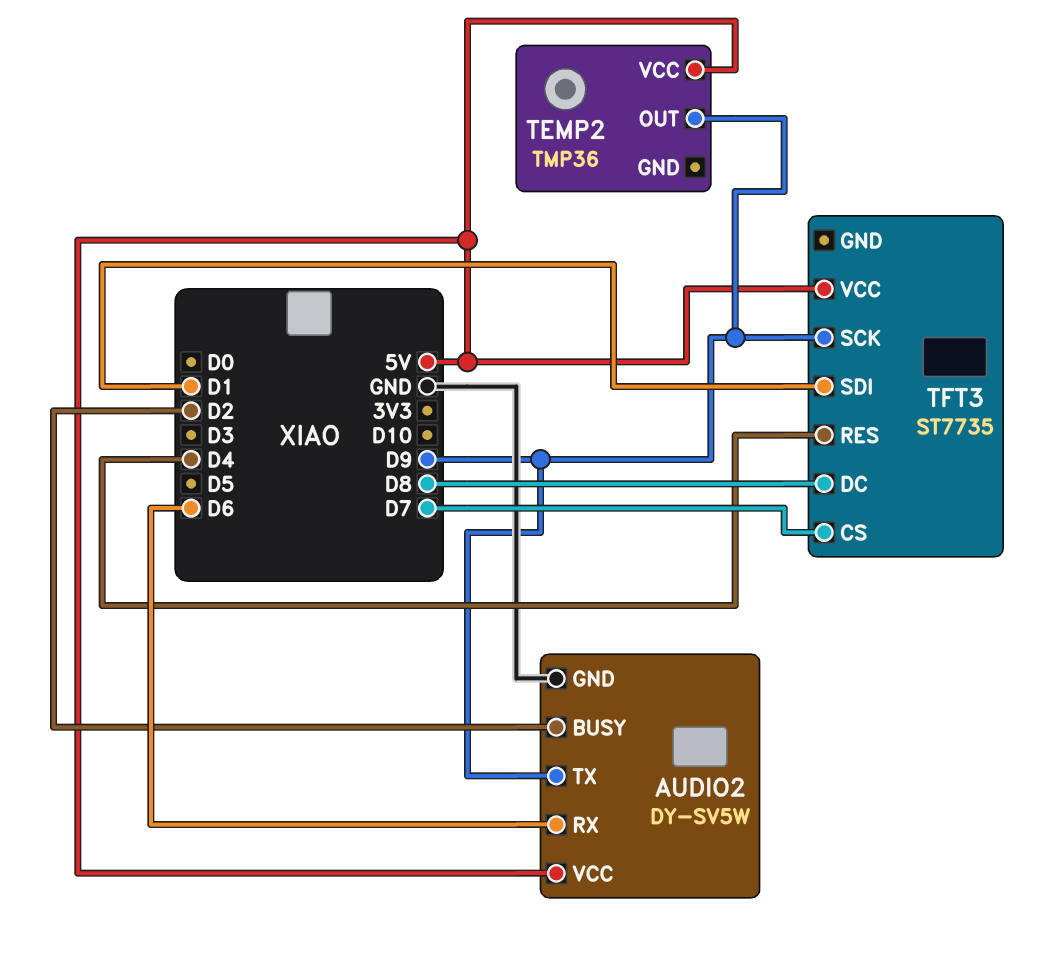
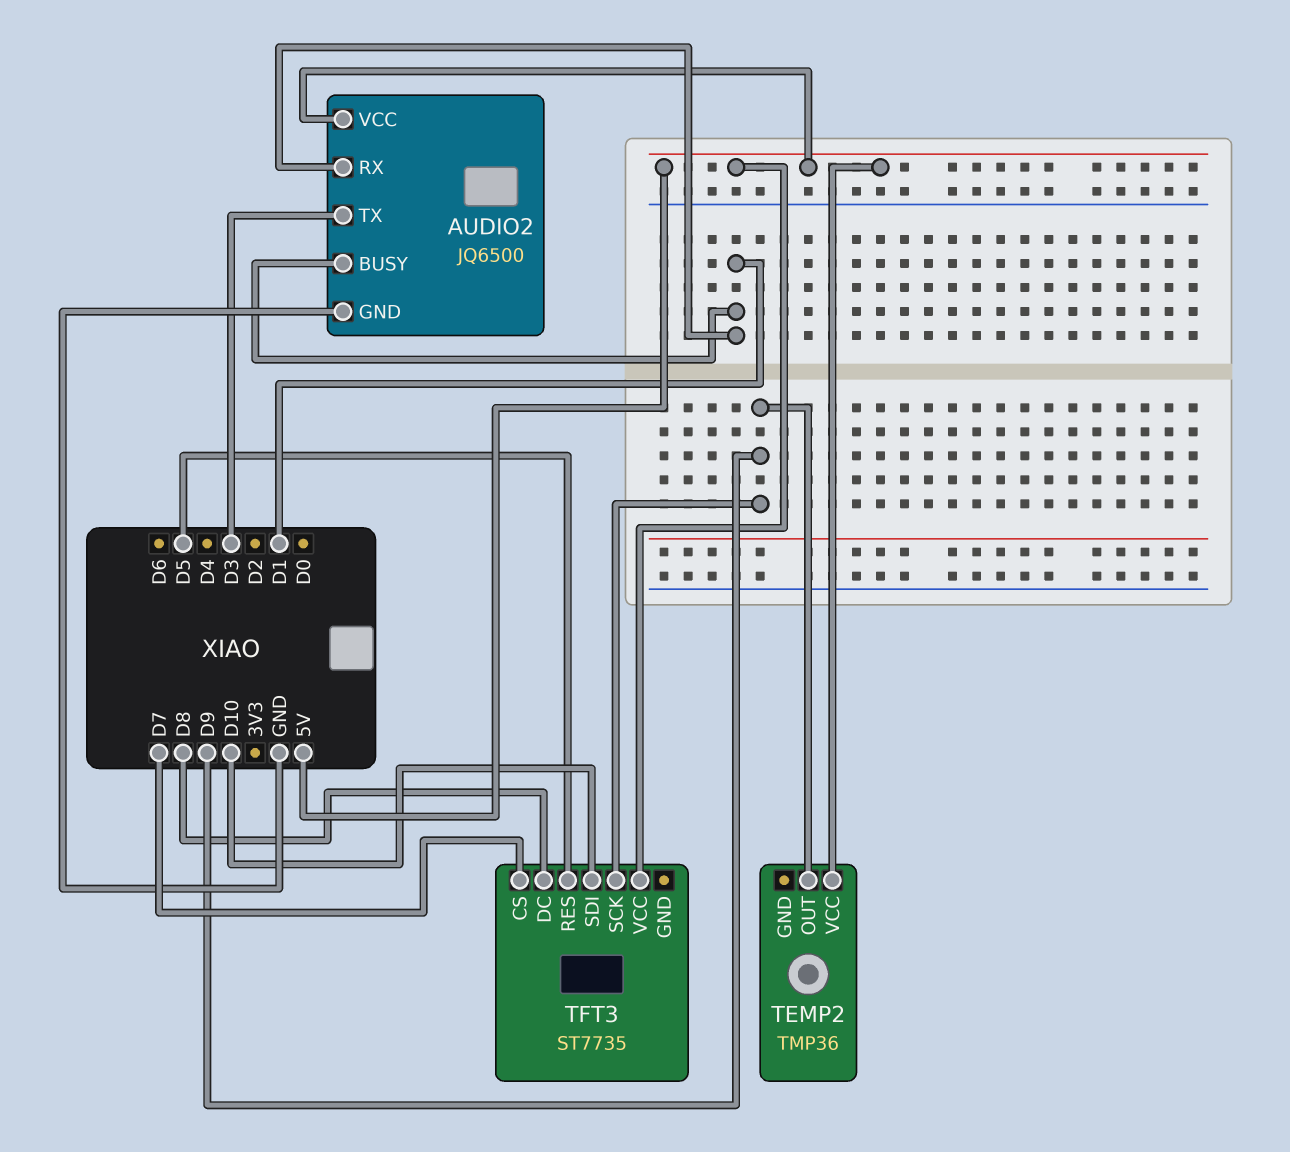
AUDIO2: DY-SV5W -> JQ6500
AUDIO2 pin BUSY: D2 -> D1
AUDIO2 pin RX: D6 -> D1
AUDIO2 pin TX: D9 -> D3
TFT3 pin RES: D4 -> D5
TFT3 pin SDI: D1 -> D10

